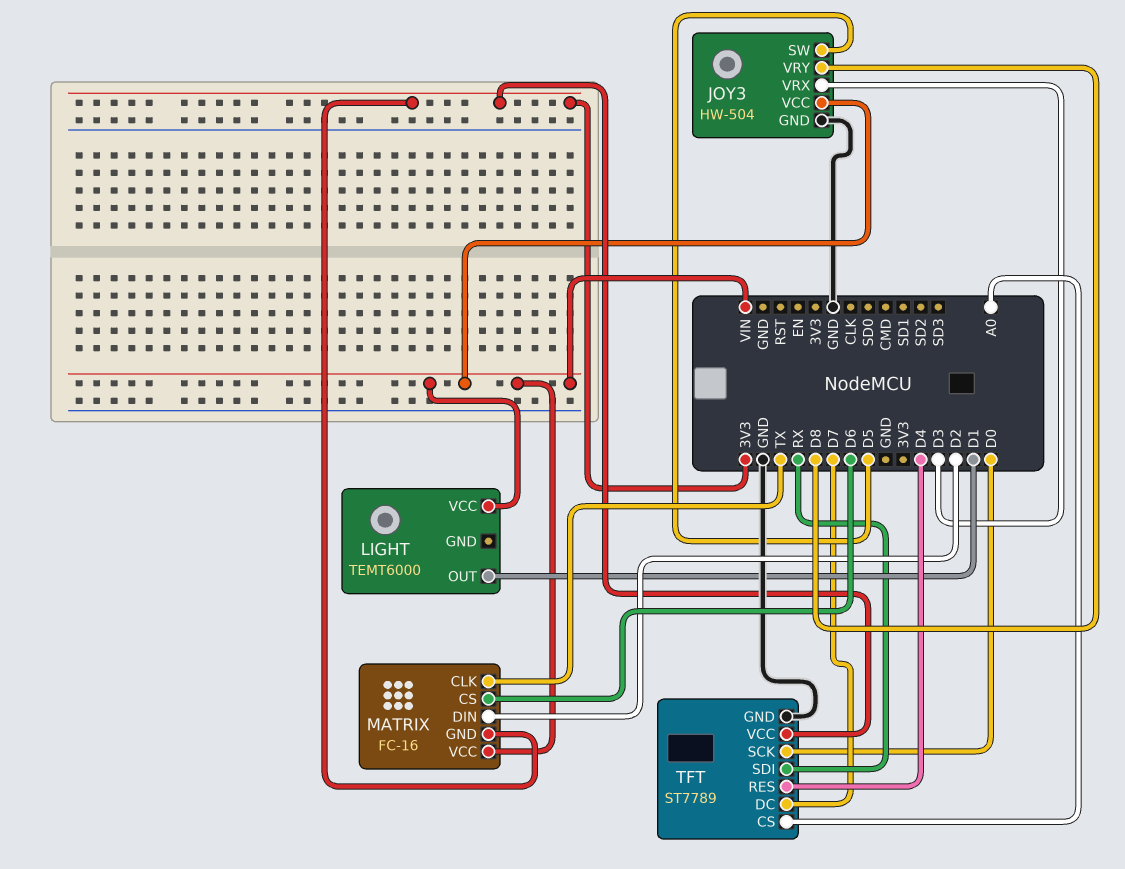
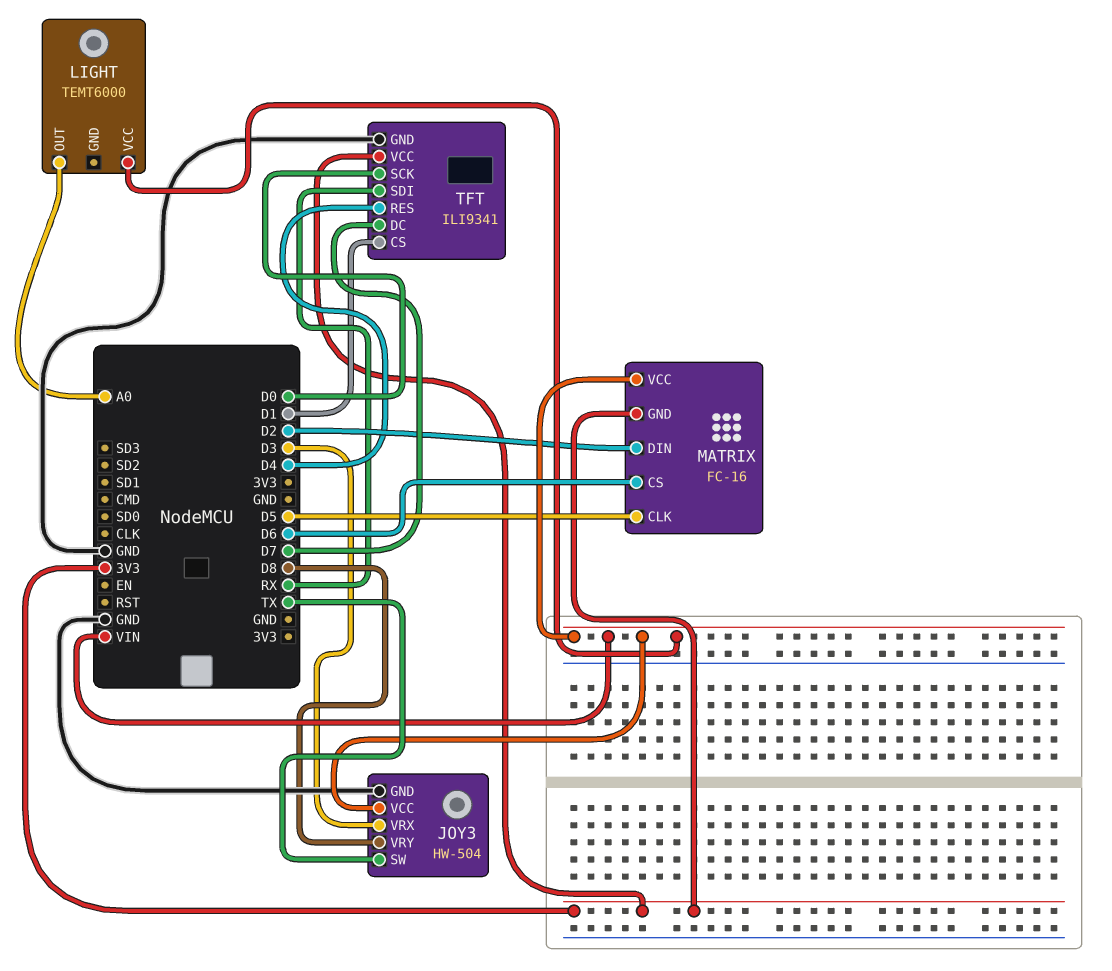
JOY3 pin SW: D5 -> TX
LIGHT pin OUT: D1 -> A0
MATRIX pin CLK: TX -> D5
TFT: ST7789 -> ILI9341
TFT pin CS: A0 -> D1

